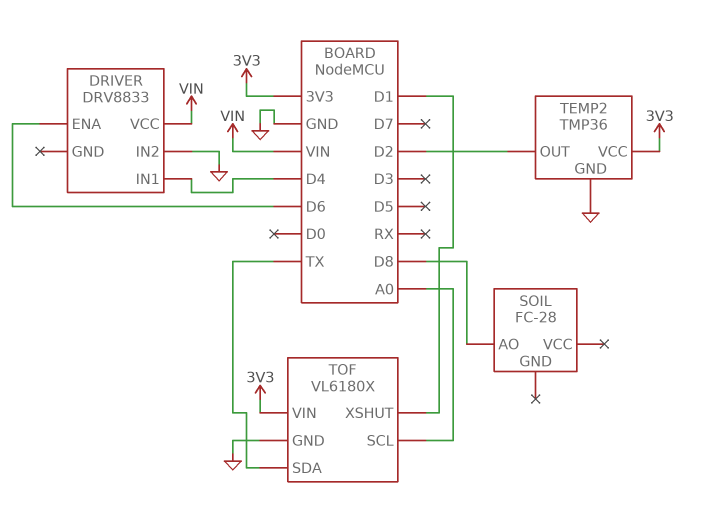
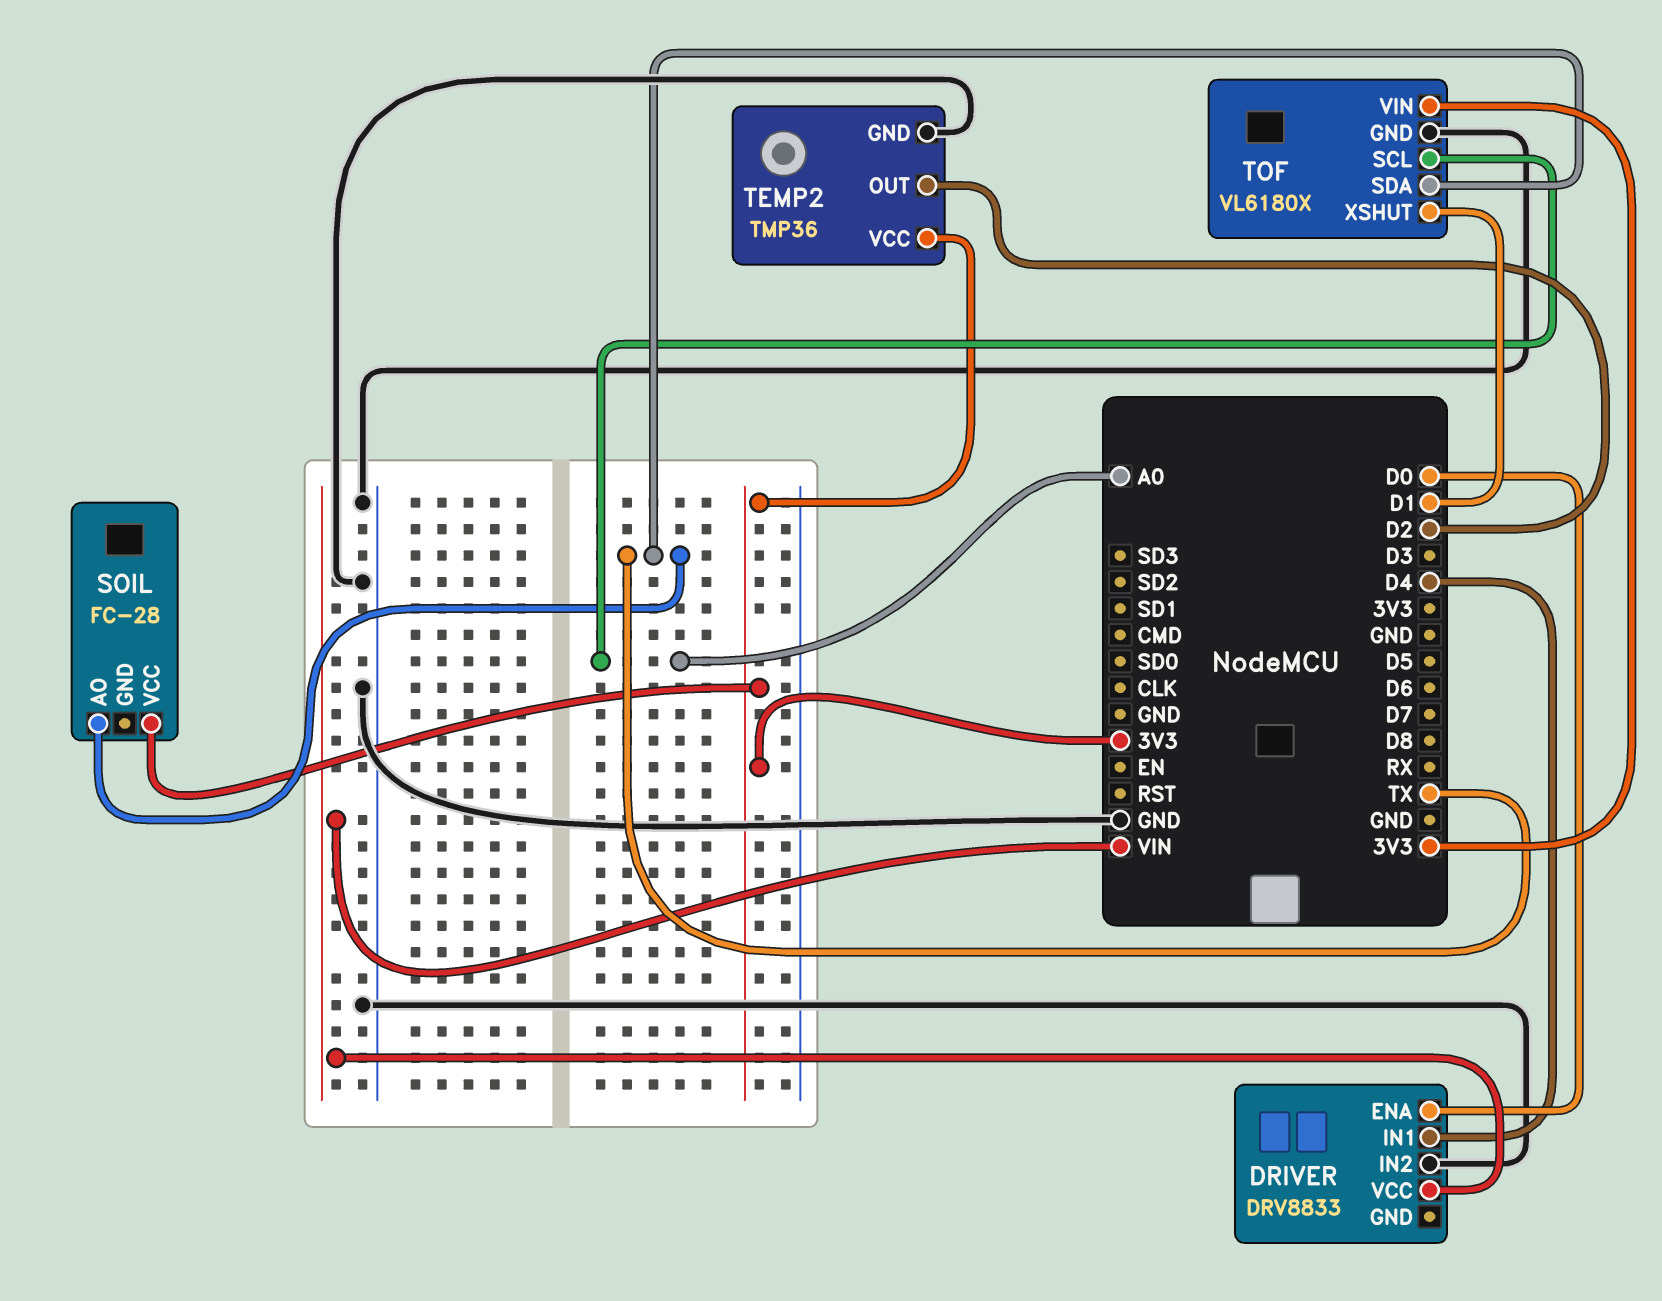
DRIVER pin ENA: D6 -> D0
SOIL pin AO: D8 -> TX
SOIL pin VCC: none -> 3V3

